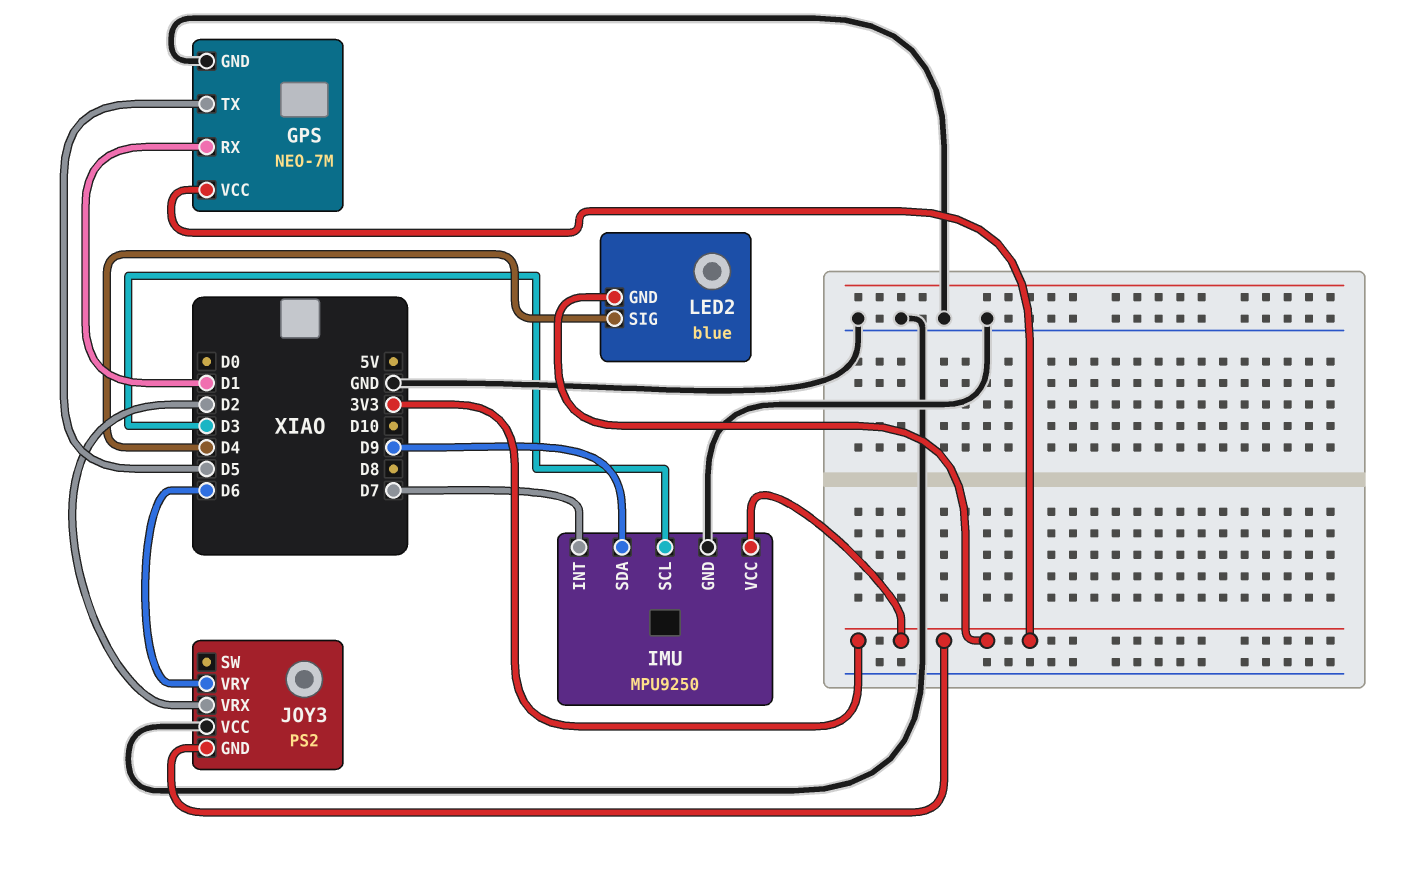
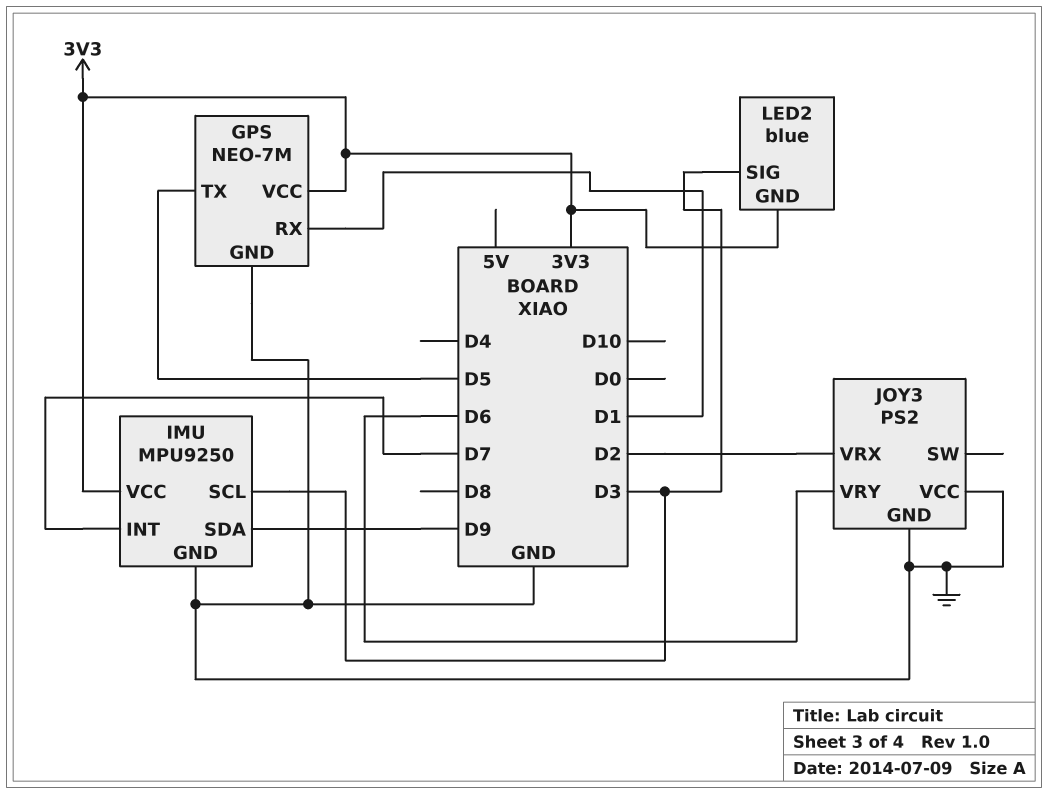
JOY3 pin GND: 3V3 -> GND
LED2 pin SIG: D4 -> D3

